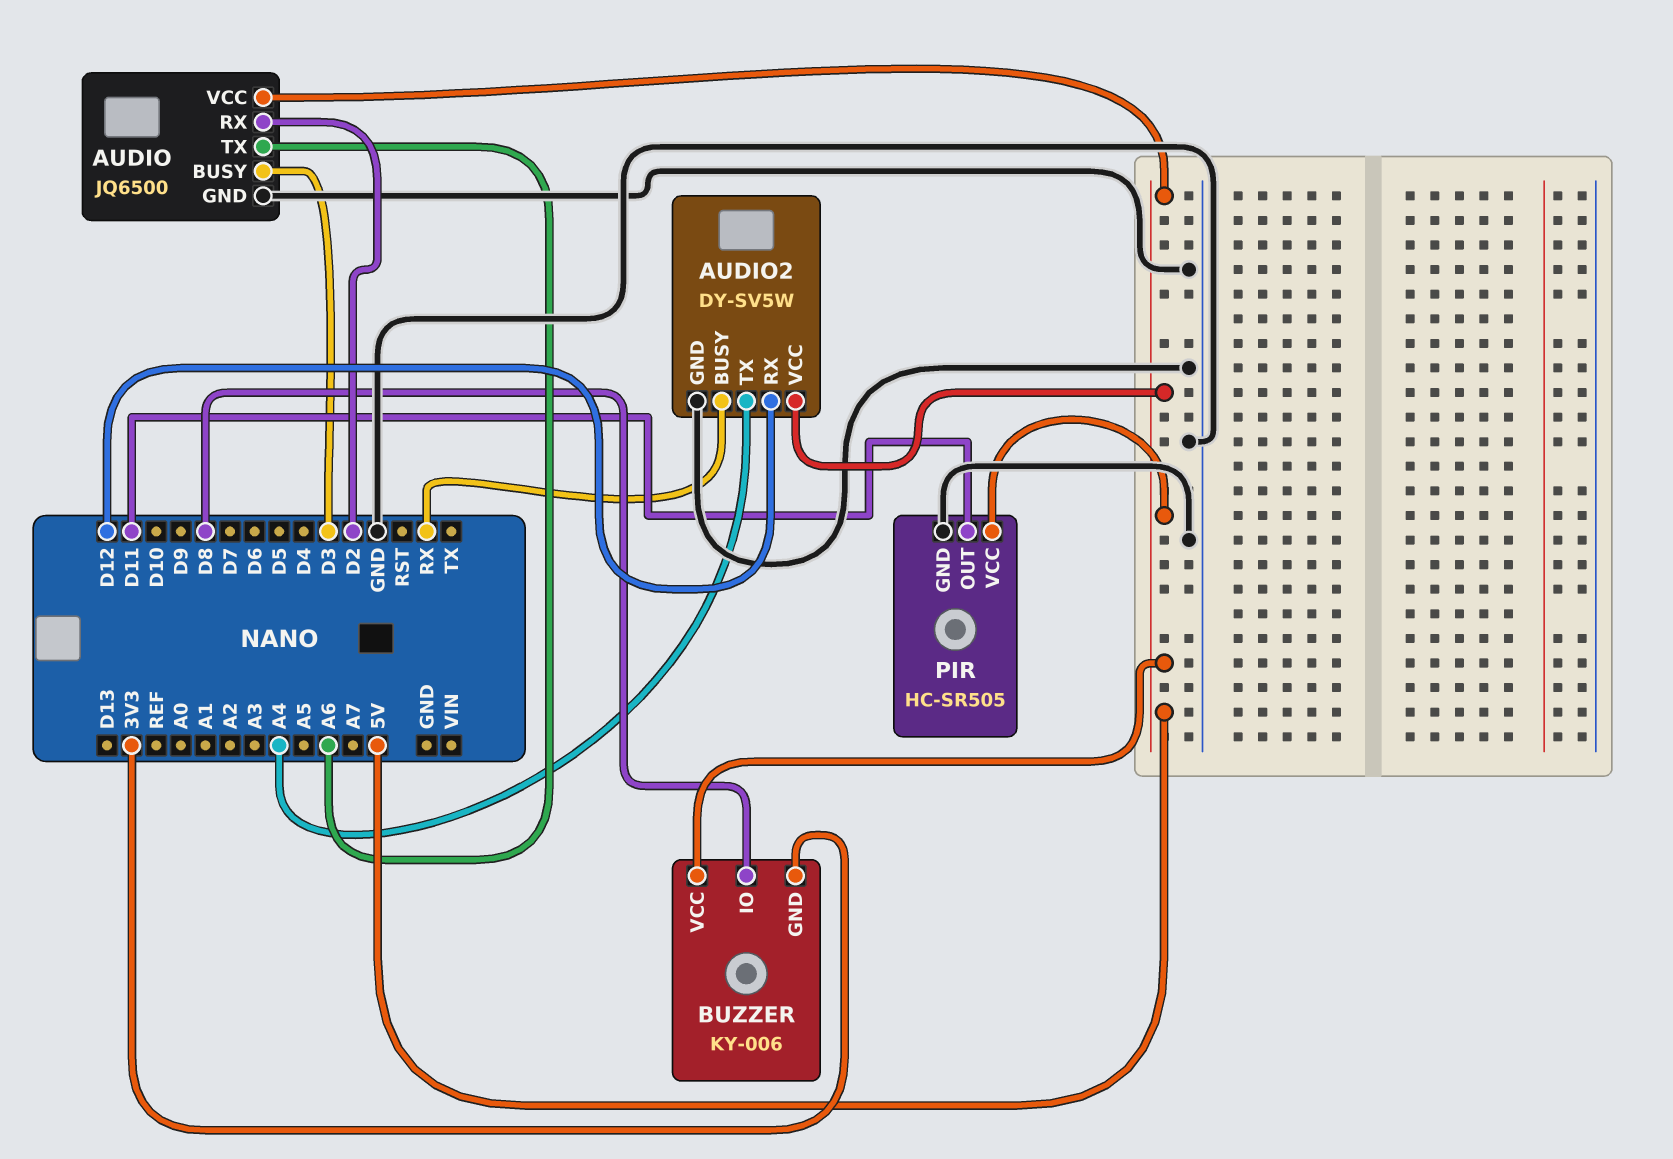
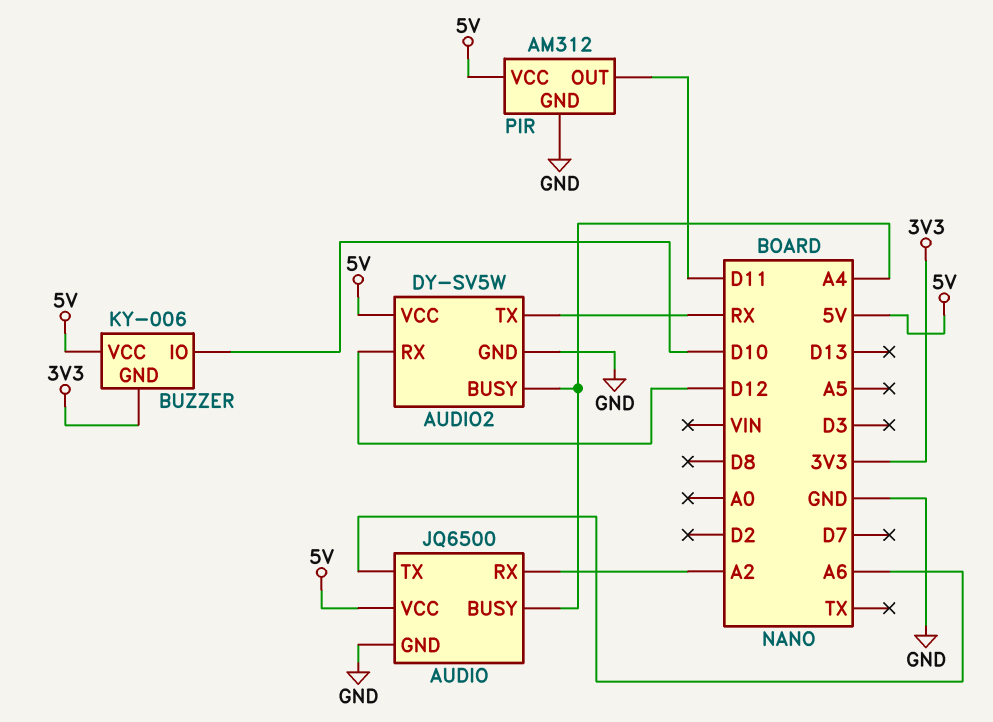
AUDIO pin BUSY: D3 -> A4
AUDIO pin RX: D2 -> A2
AUDIO2 pin BUSY: RX -> A4
AUDIO2 pin TX: A4 -> RX
BUZZER pin IO: D8 -> D10
PIR: HC-SR505 -> AM312

